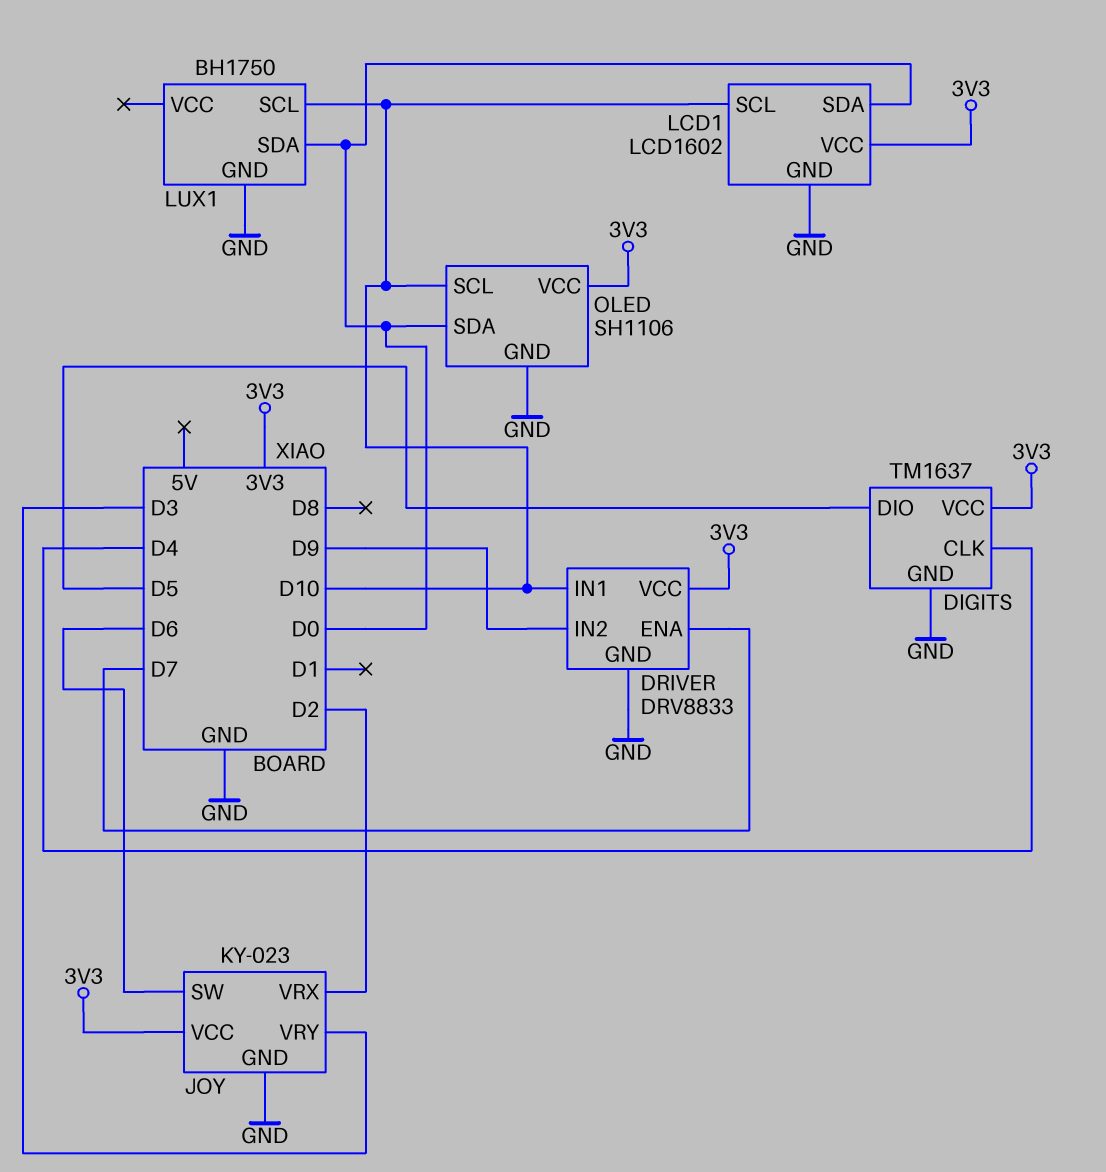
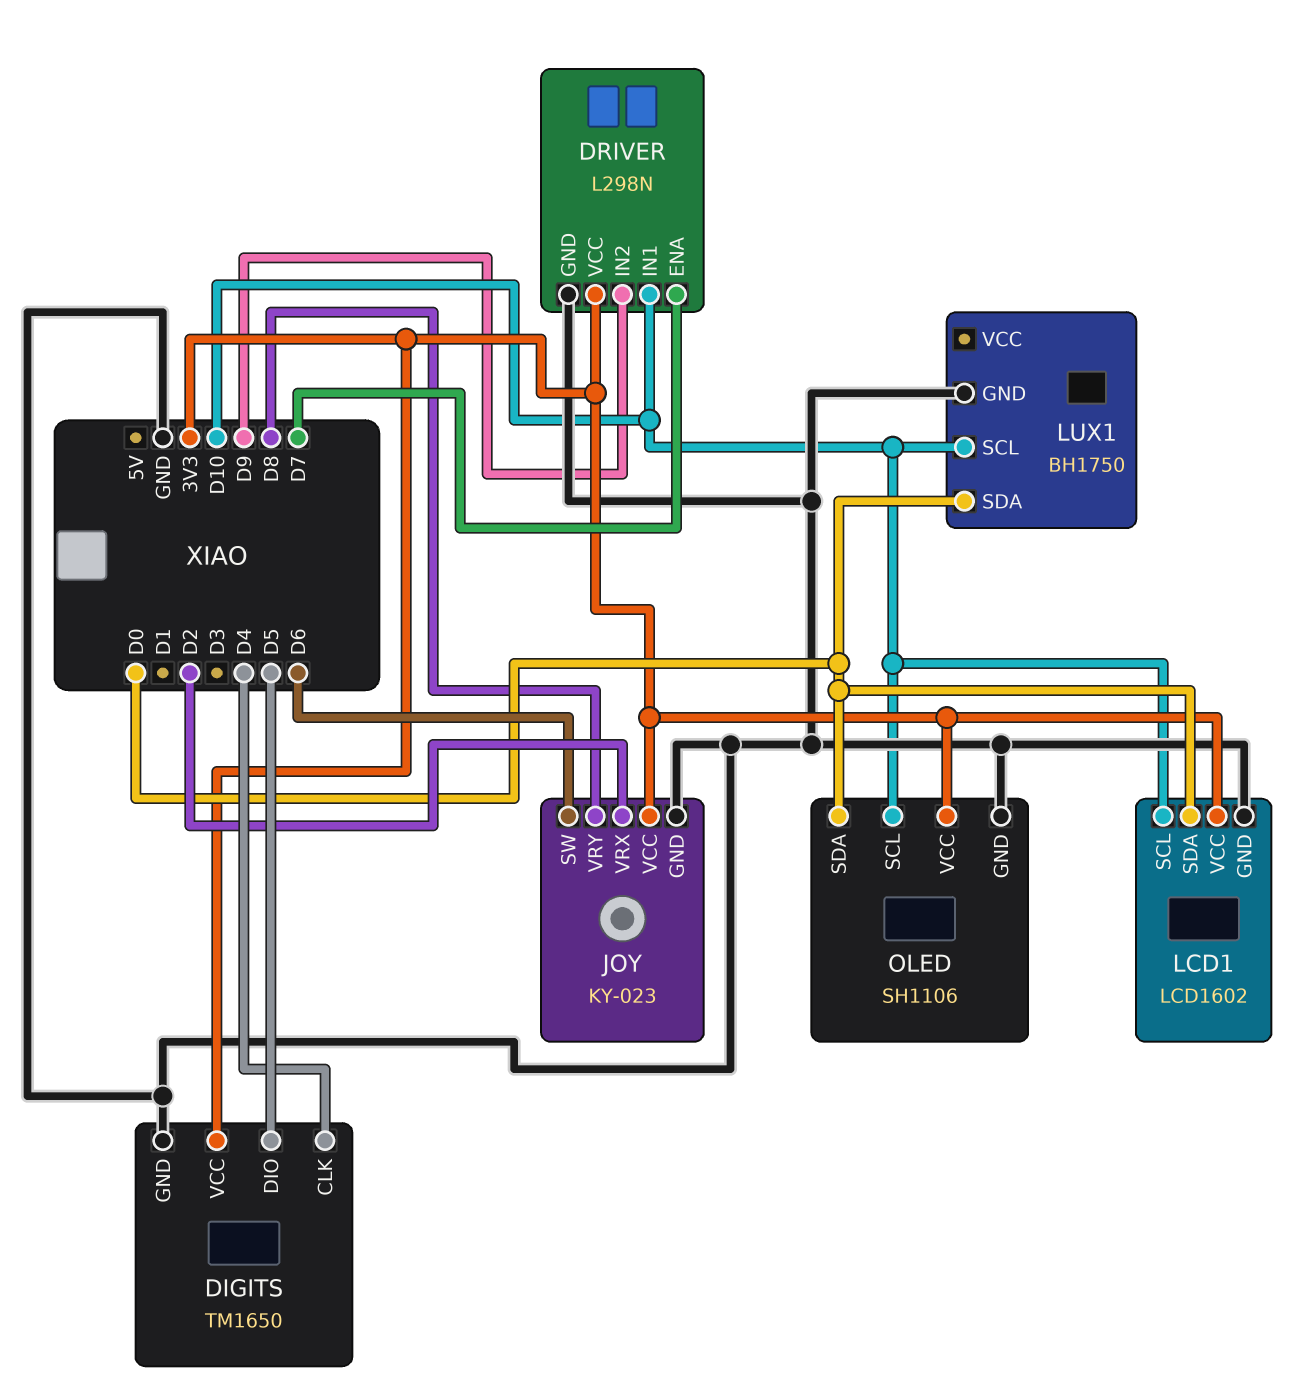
DIGITS: TM1637 -> TM1650
DRIVER: DRV8833 -> L298N
JOY pin VRY: D3 -> D8

